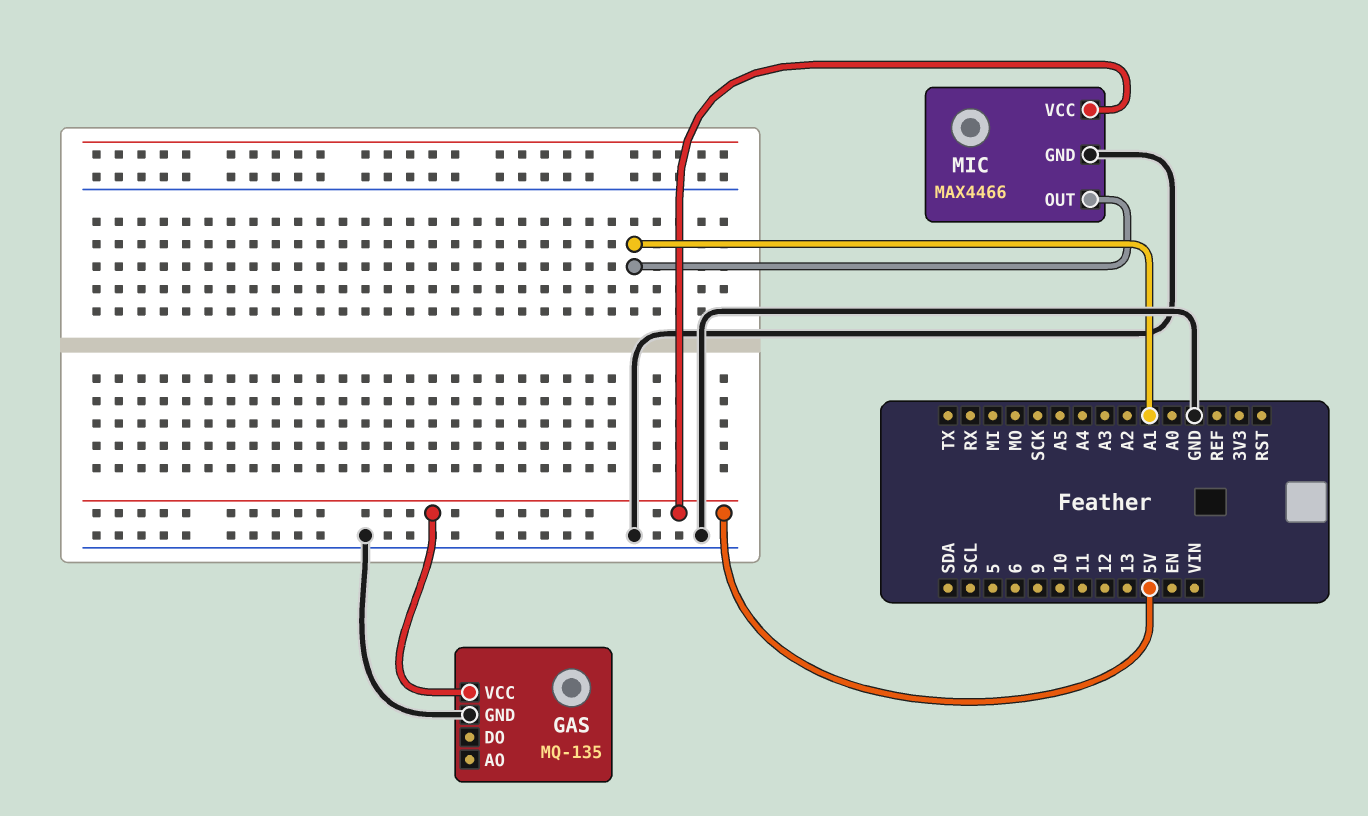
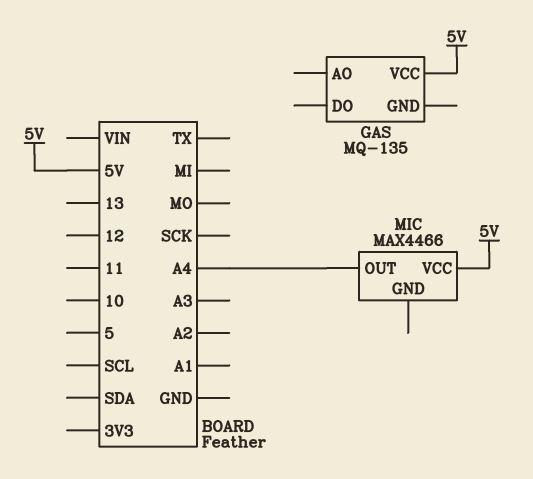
GAS pin GND: GND -> none
MIC pin GND: GND -> none
MIC pin OUT: A1 -> A4

